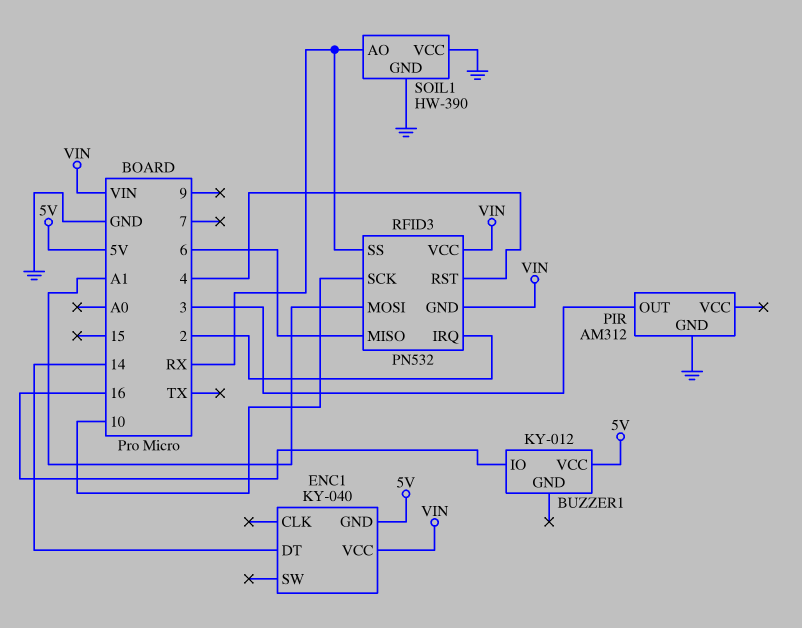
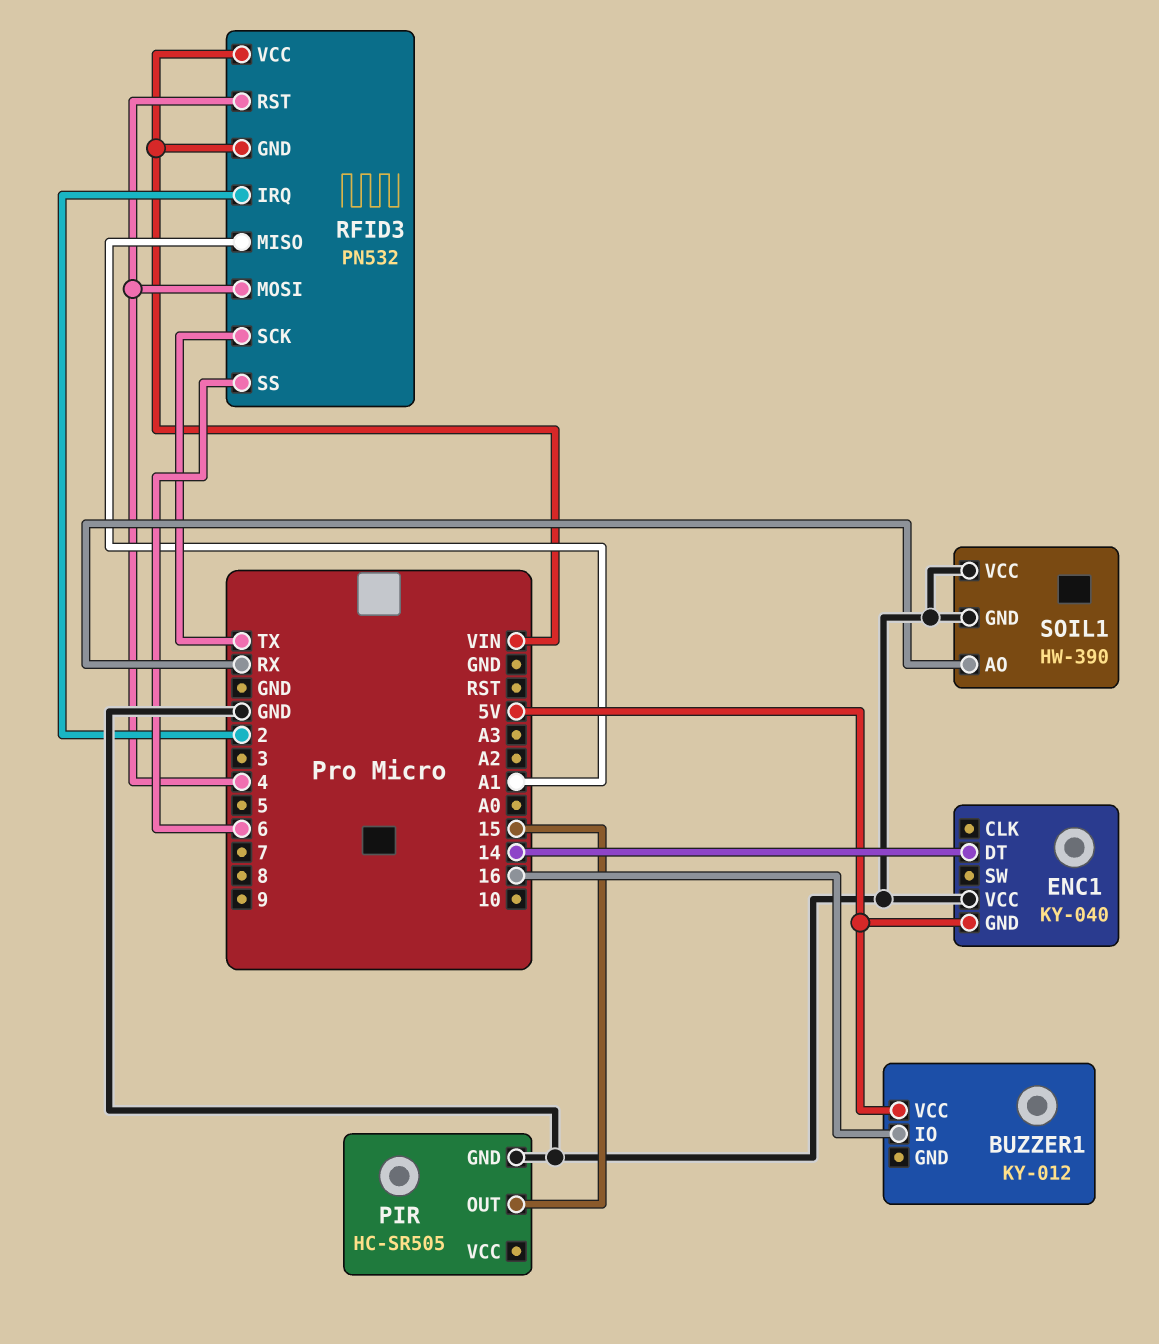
ENC1 pin VCC: VIN -> GND
PIR: AM312 -> HC-SR505
PIR pin OUT: 3 -> 15
RFID3 pin MISO: 6 -> A1
RFID3 pin MOSI: A1 -> 4
RFID3 pin SCK: 10 -> TX
RFID3 pin SS: RX -> 6

